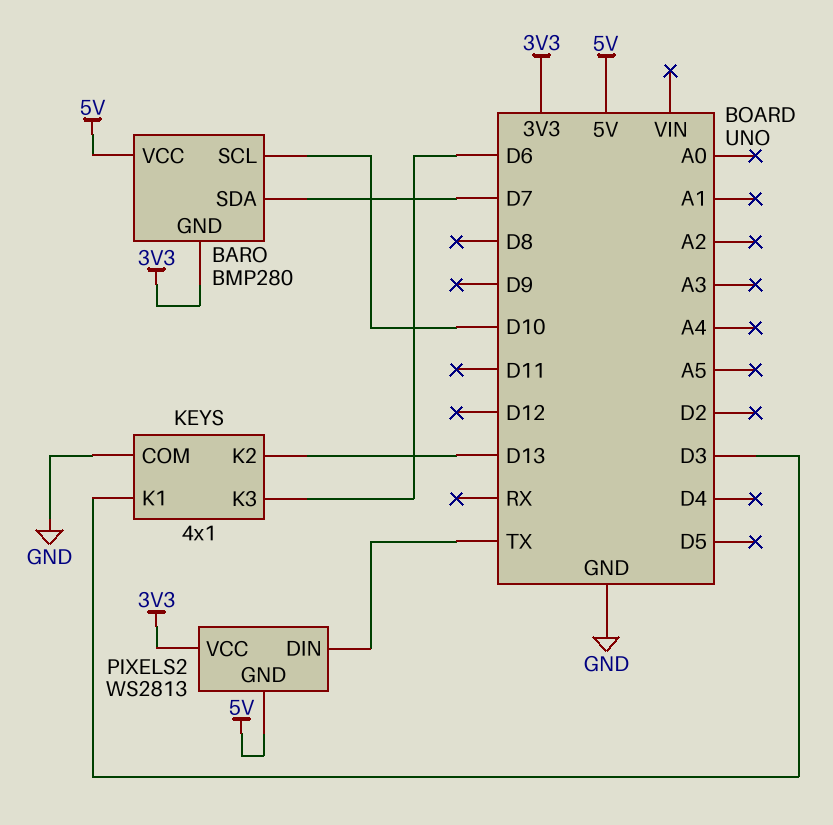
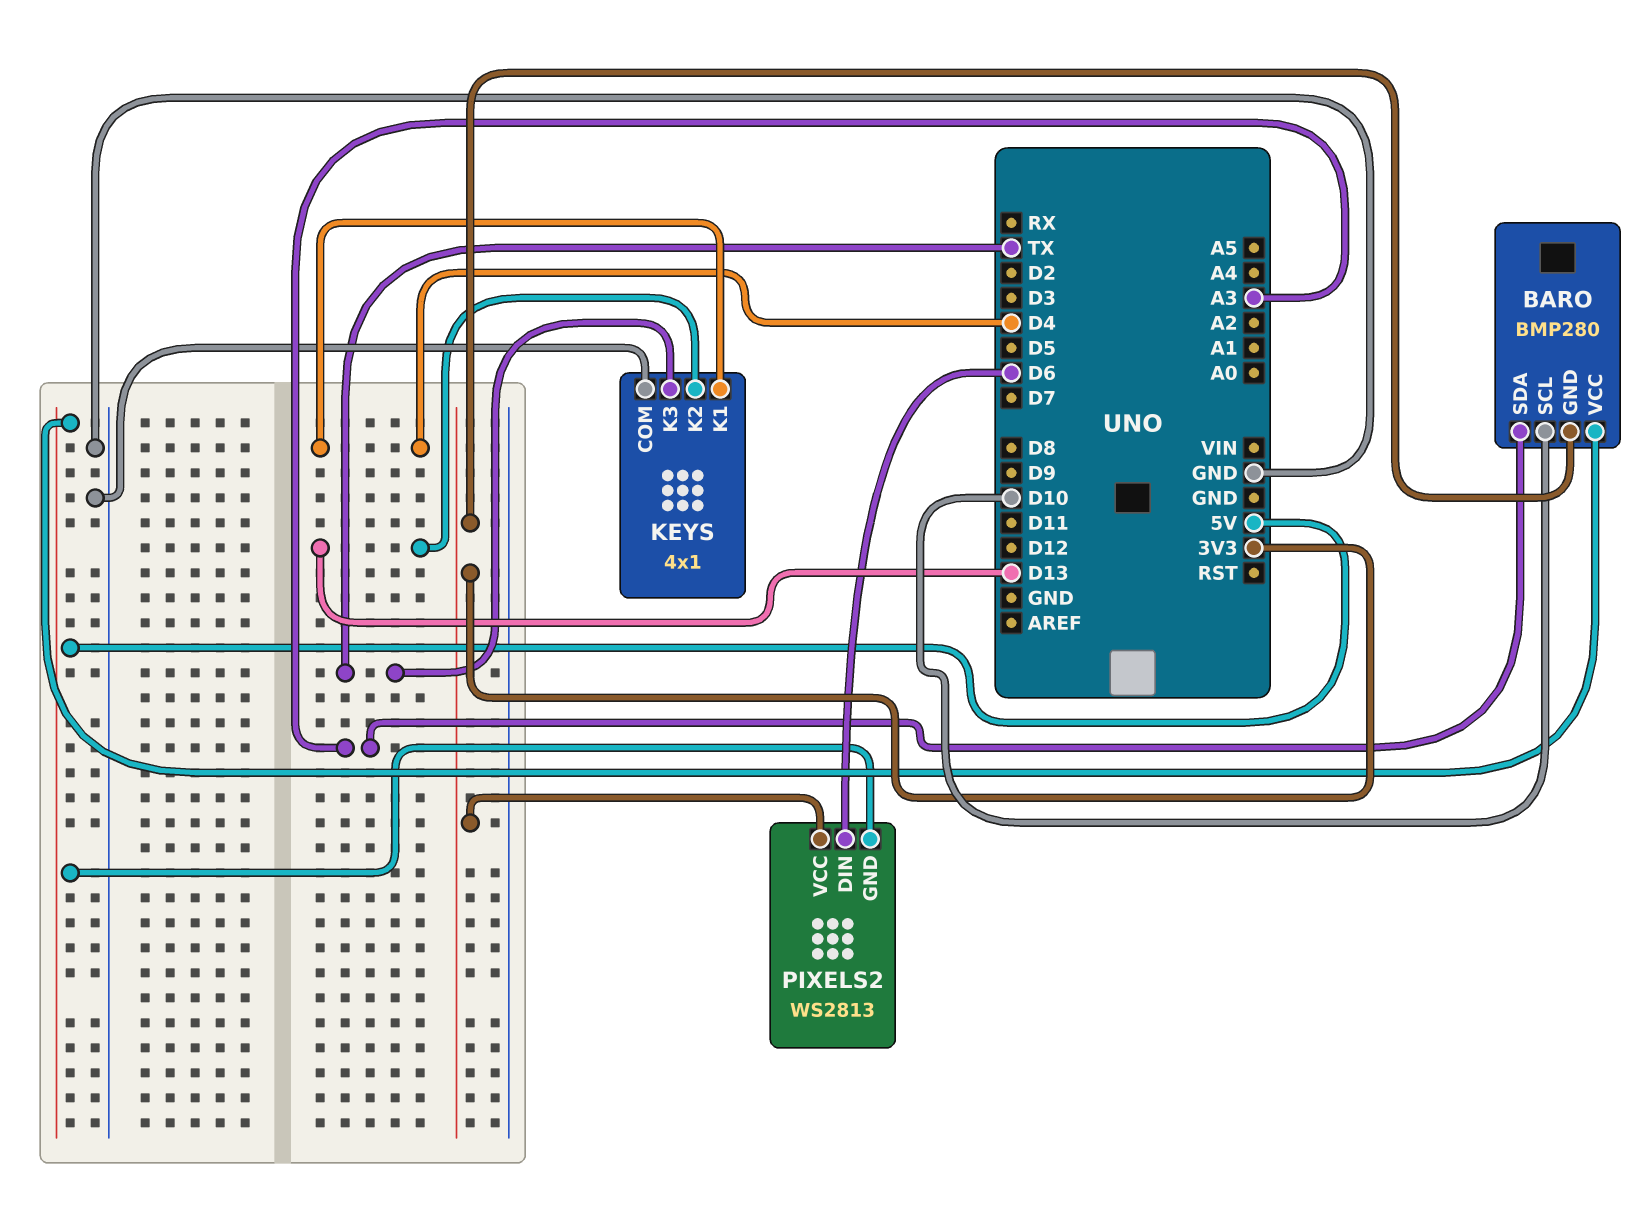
BARO pin SDA: D7 -> A3
KEYS pin K1: D3 -> D4
KEYS pin K3: D6 -> TX
PIXELS2 pin DIN: TX -> D6

